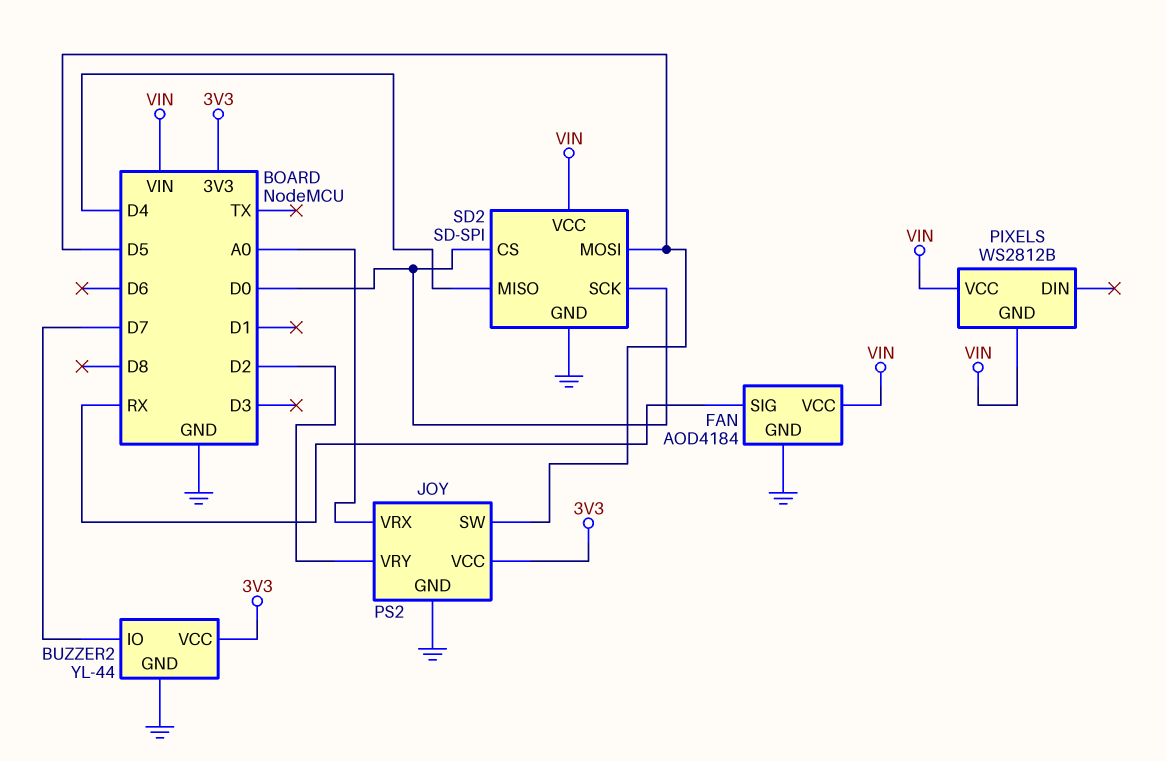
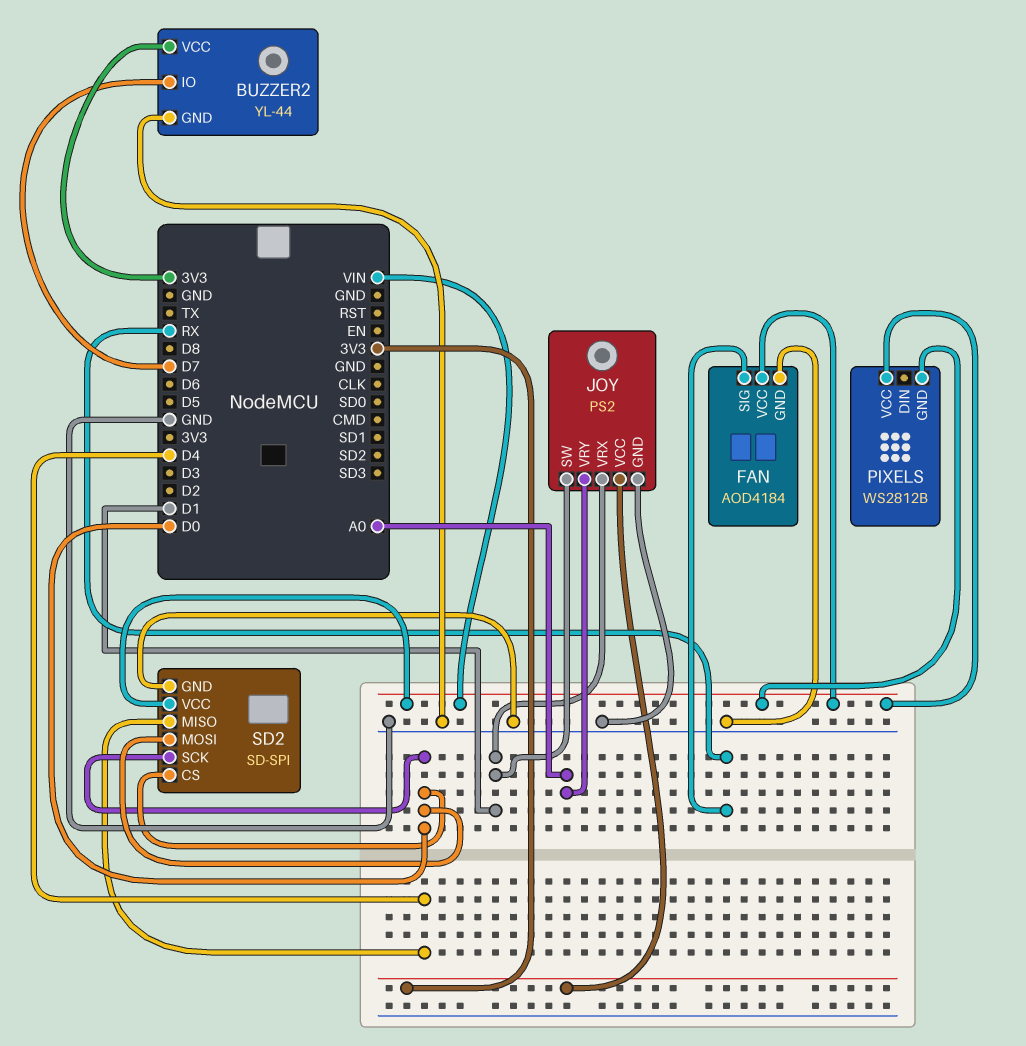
JOY pin SW: D5 -> D1
JOY pin VRX: A0 -> D1
JOY pin VRY: D2 -> A0
SD2 pin MOSI: D5 -> D0

